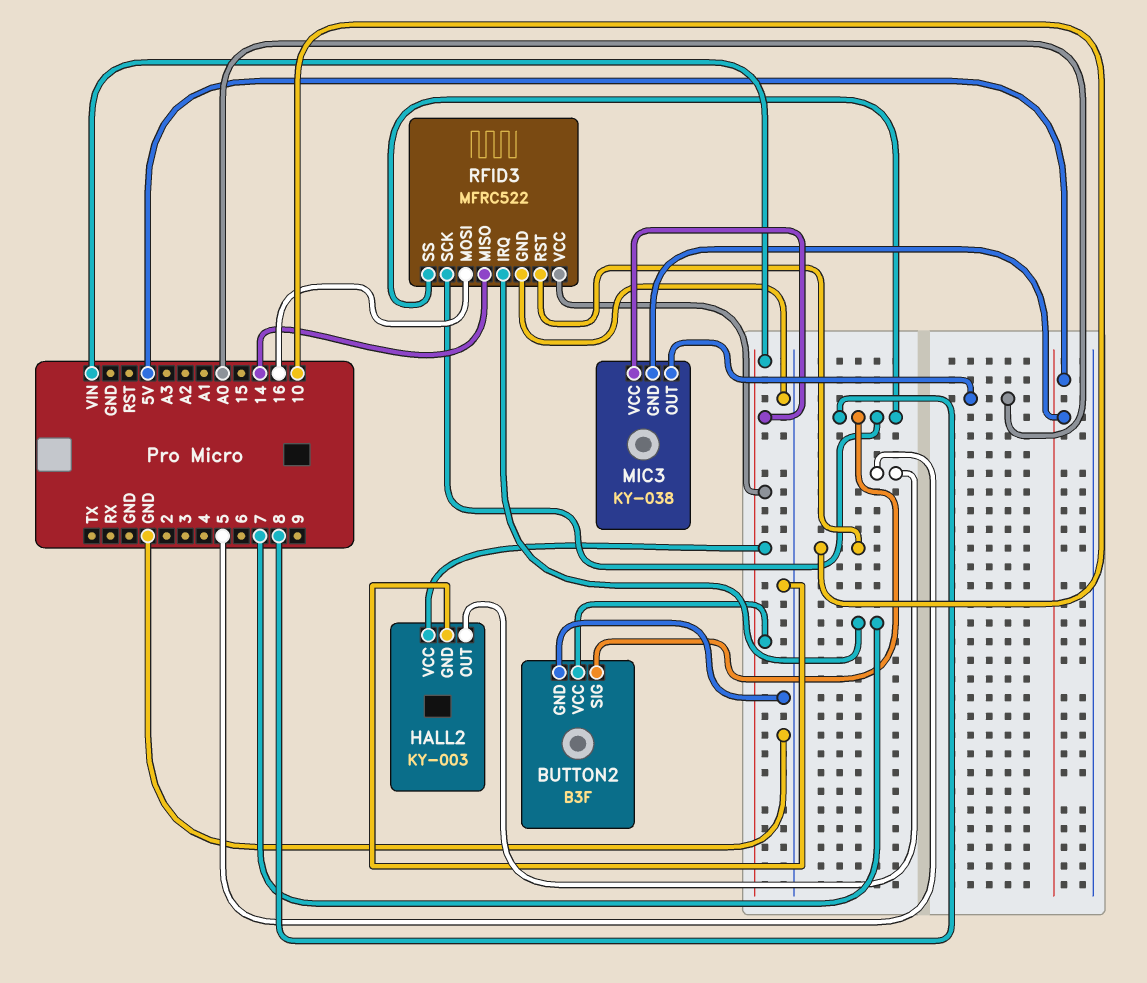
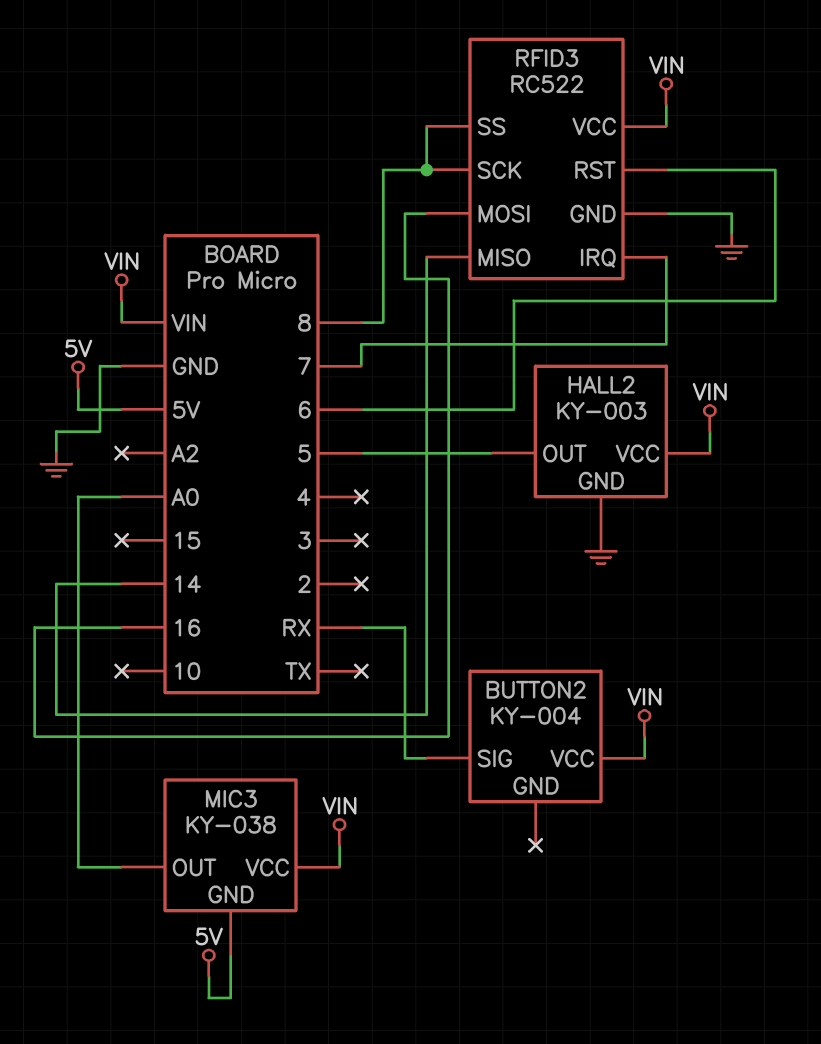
BUTTON2: B3F -> KY-004
BUTTON2 pin GND: GND -> none
BUTTON2 pin SIG: 8 -> RX
RFID3: MFRC522 -> RC522
RFID3 pin RST: 10 -> 6

